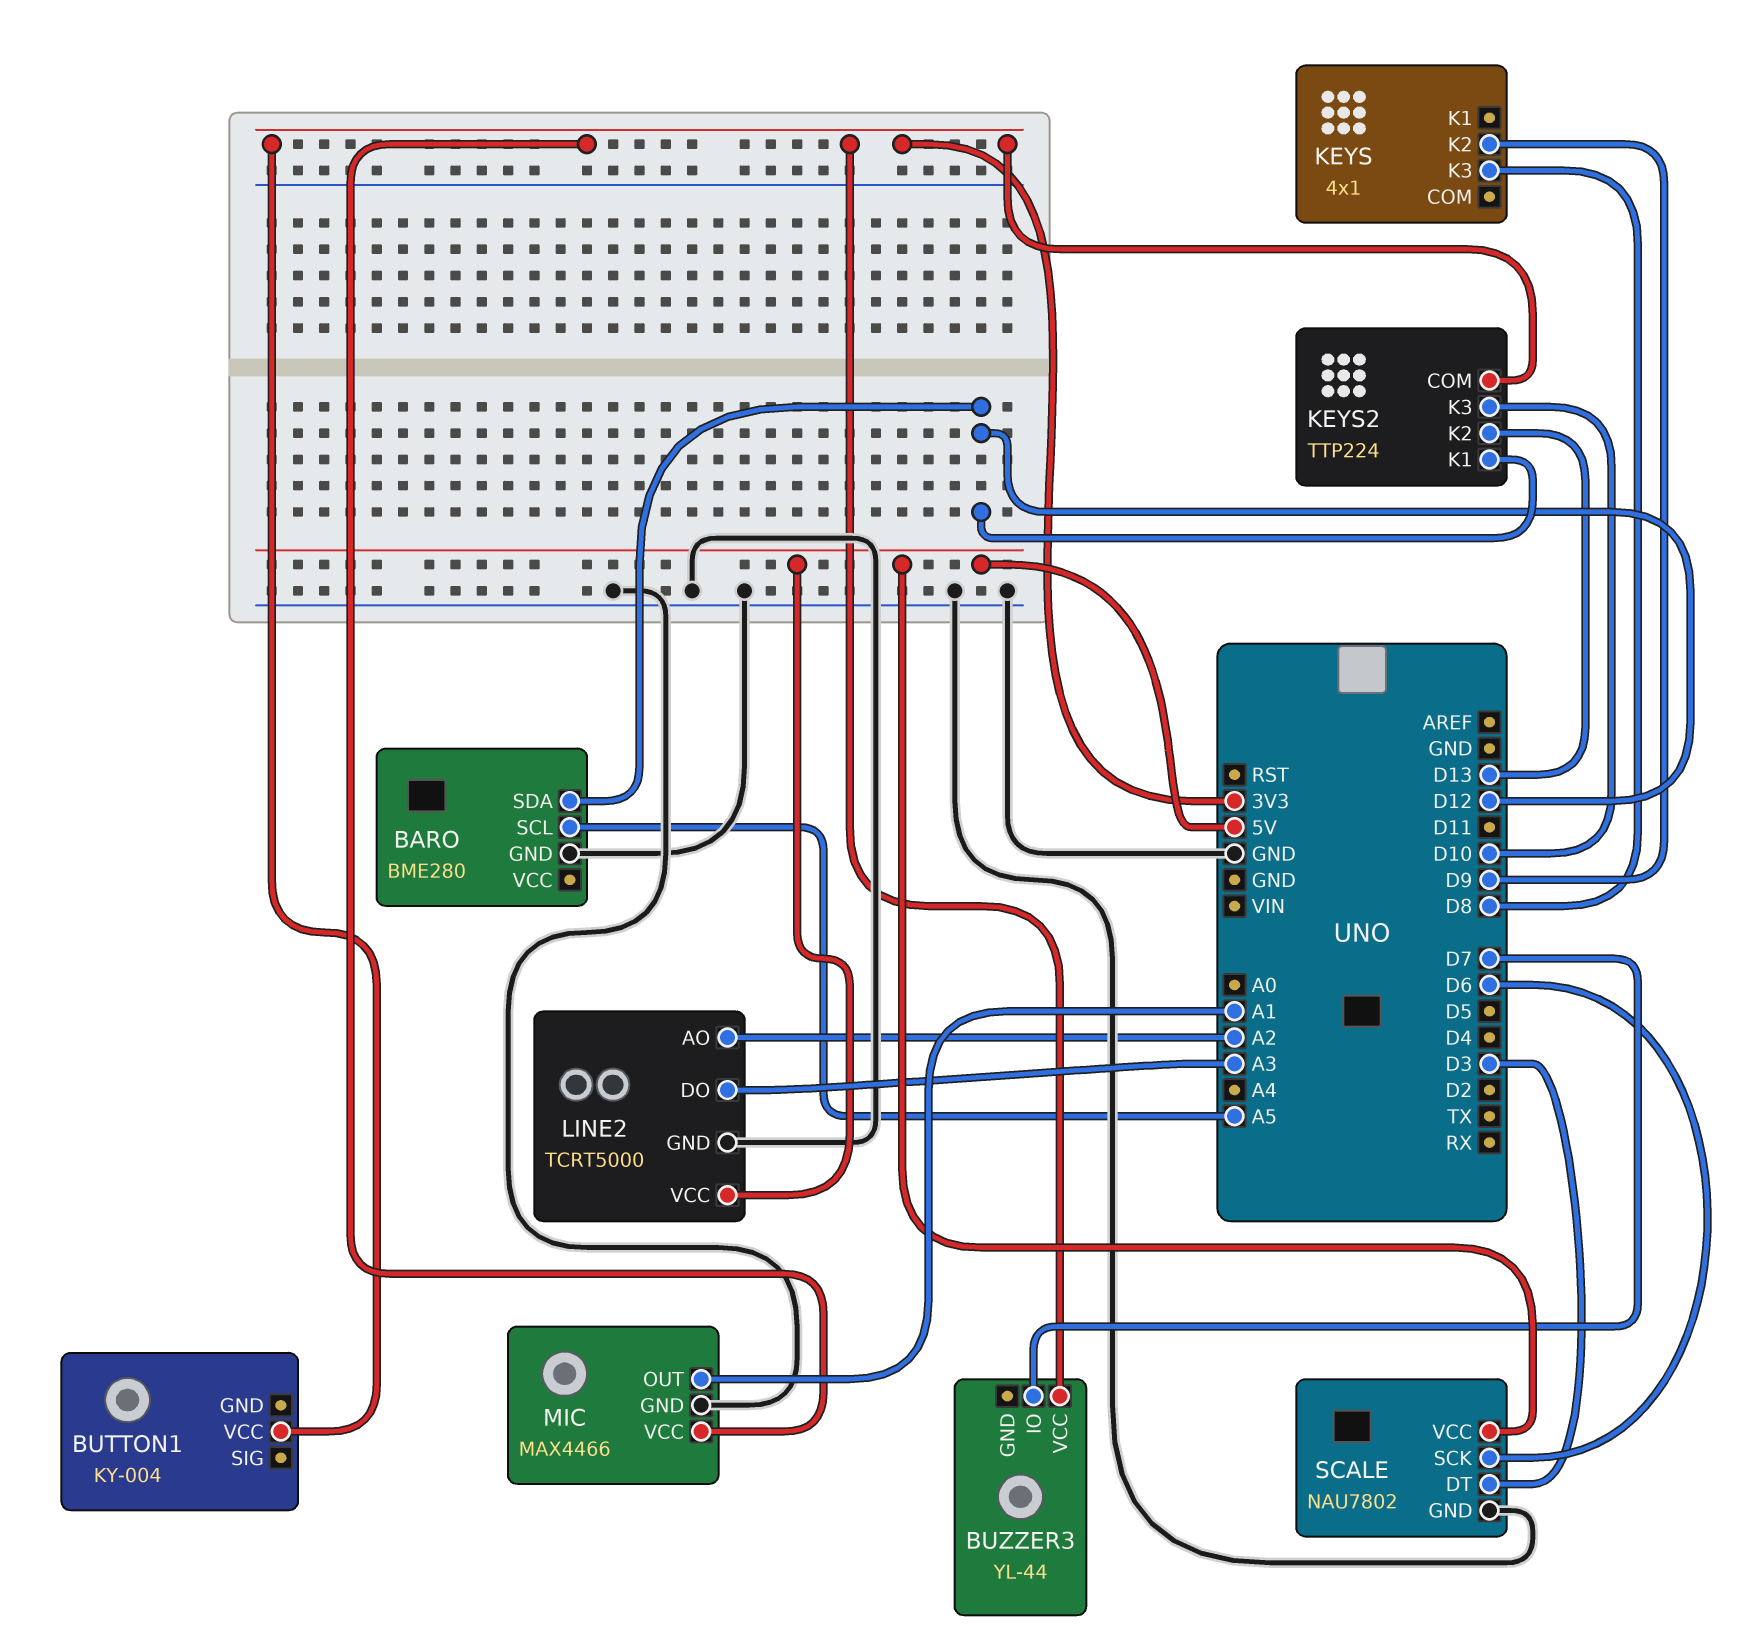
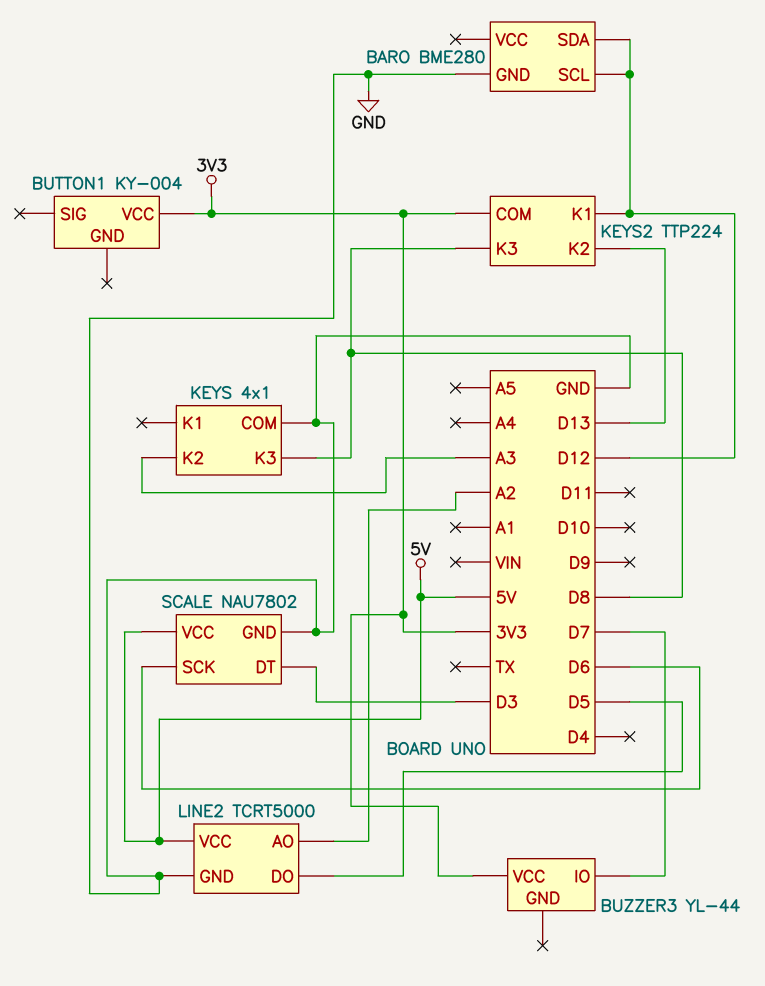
BARO pin SCL: A5 -> D12
KEYS pin COM: none -> GND
KEYS pin K2: D9 -> A3
KEYS2 pin K3: D10 -> D8
LINE2 pin DO: A3 -> D5
MIC: MAX4466 -> none
MIC pin GND: GND -> none
MIC pin OUT: A1 -> none
MIC pin VCC: 3V3 -> none

